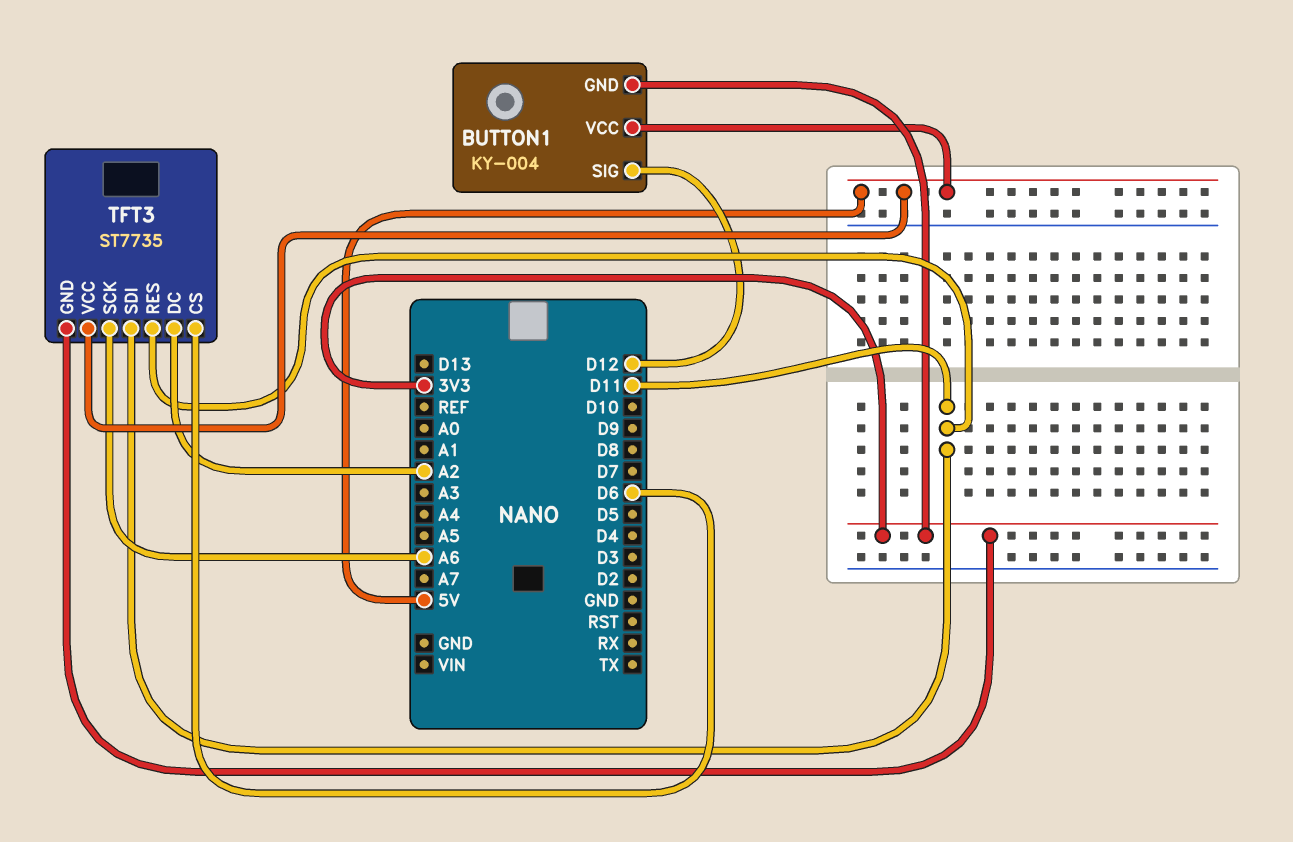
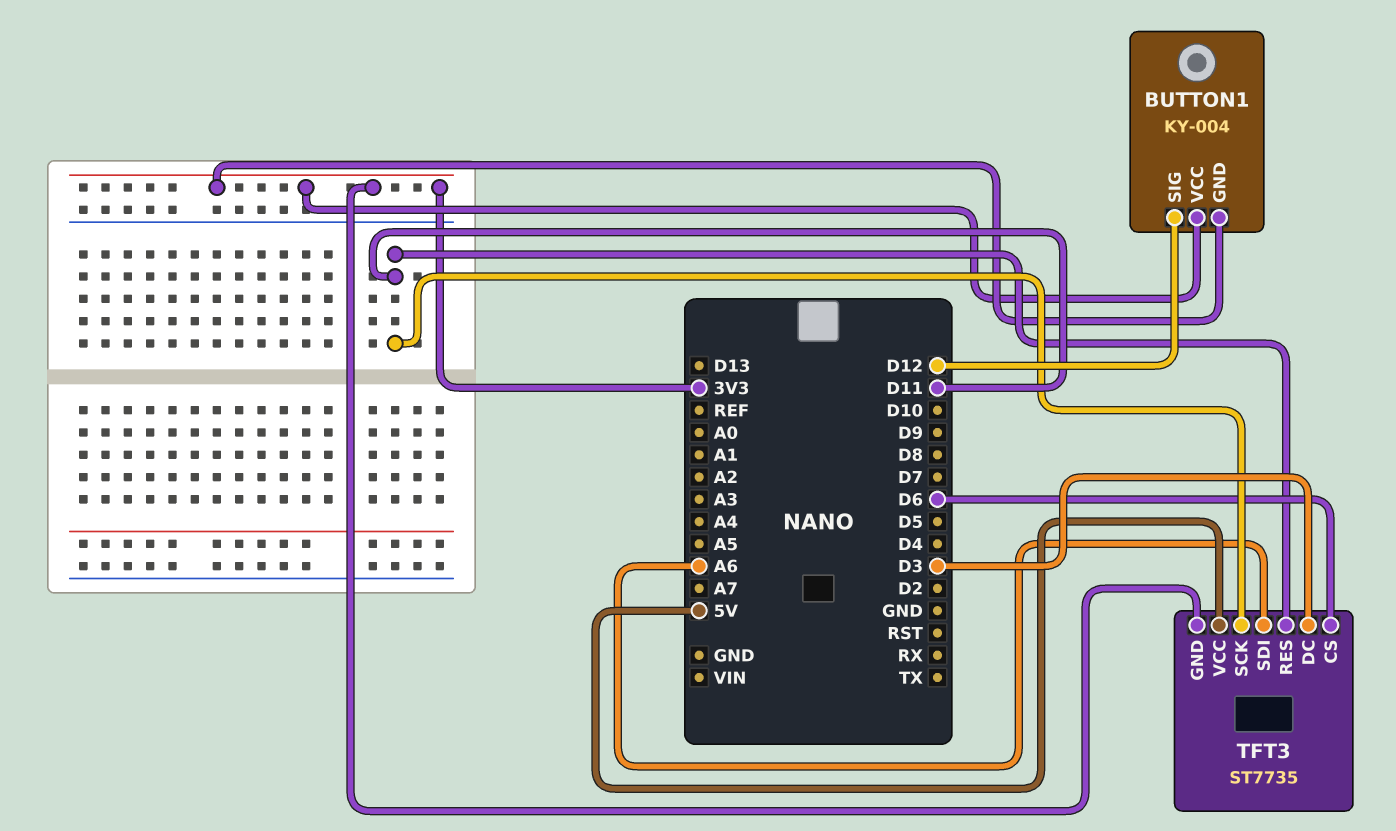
BUTTON1 pin VCC: 5V -> 3V3
TFT3 pin DC: A2 -> D3
TFT3 pin SCK: A6 -> D11
TFT3 pin SDI: D11 -> A6

